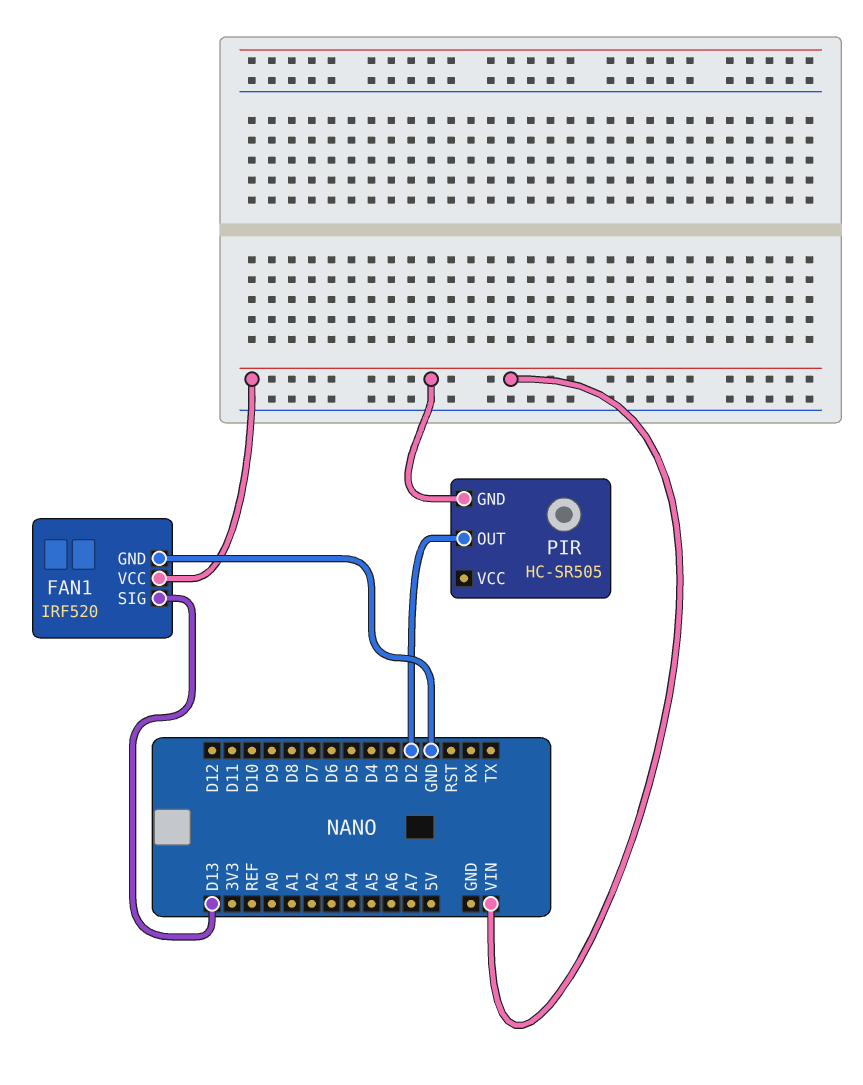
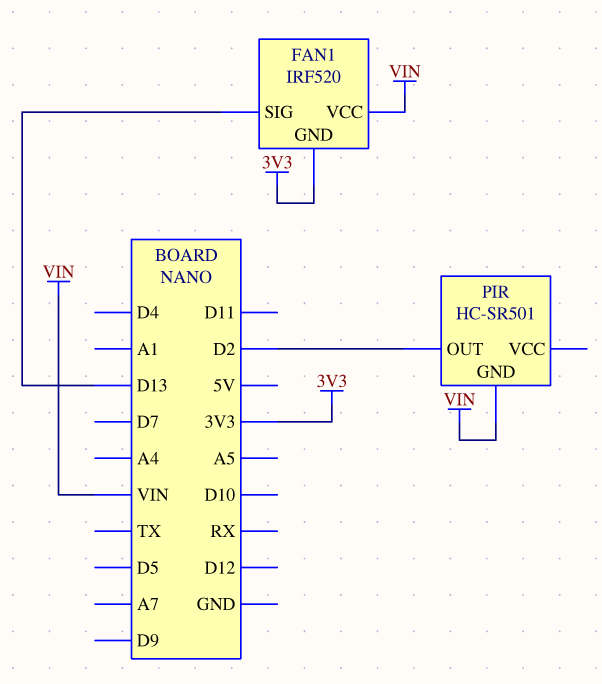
FAN1 pin GND: GND -> 3V3
PIR: HC-SR505 -> HC-SR501

